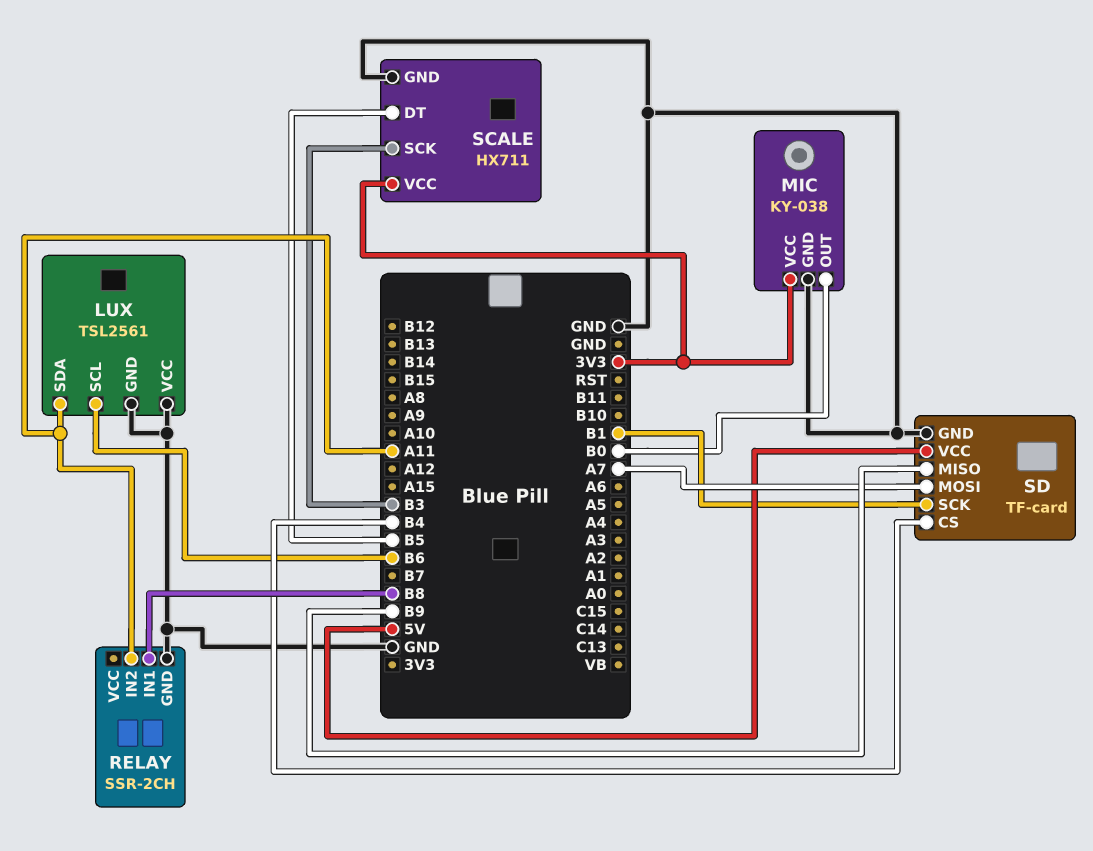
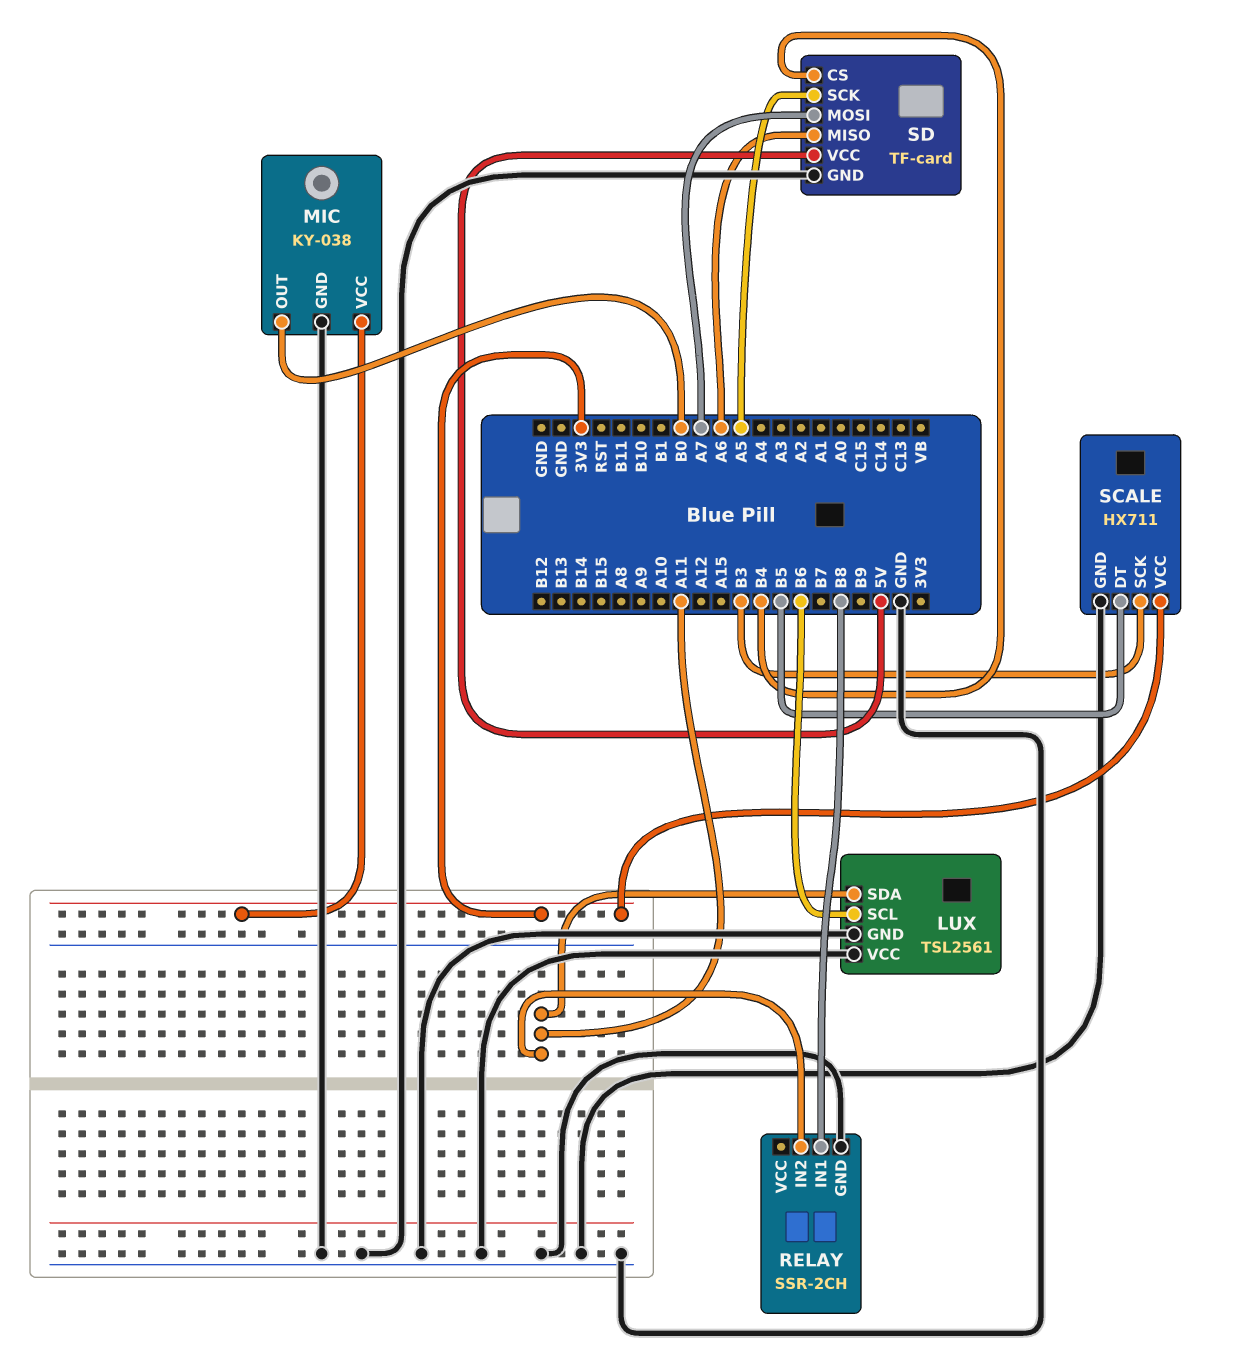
SD pin MISO: B9 -> A6
SD pin SCK: B1 -> A5

